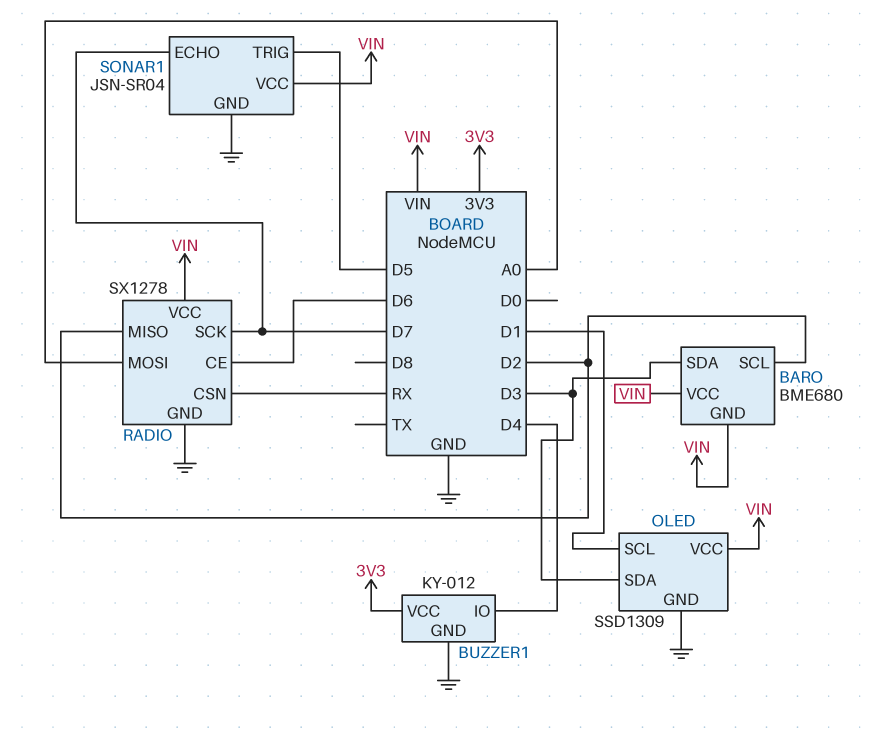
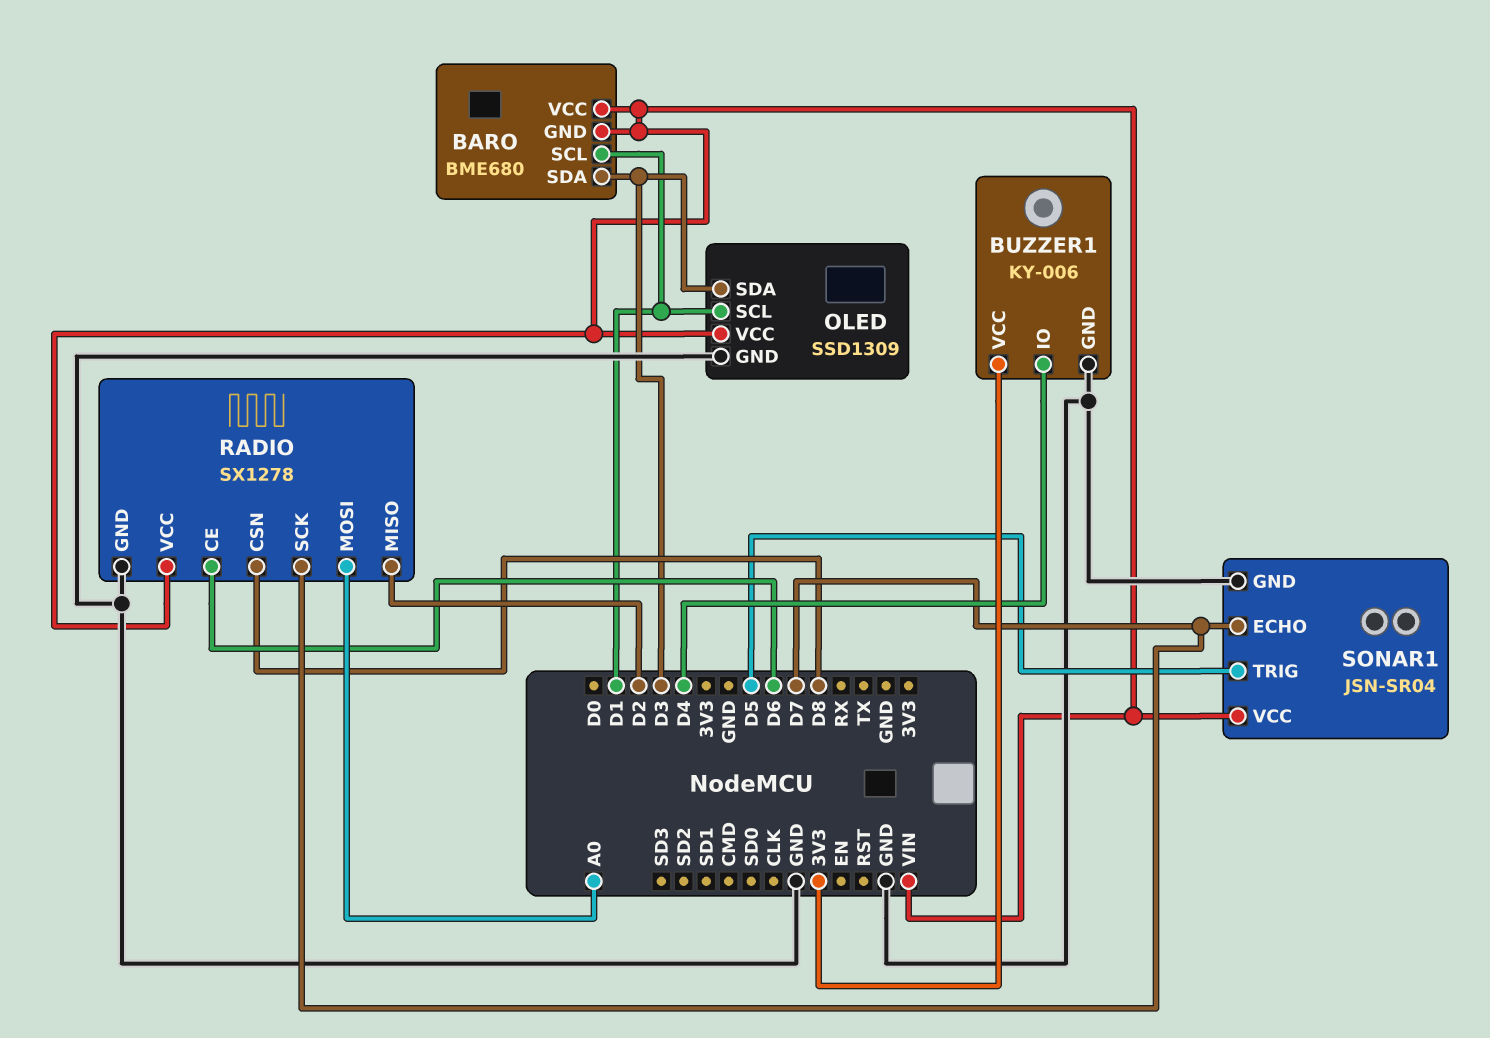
BARO pin SCL: D2 -> D1
BUZZER1: KY-012 -> KY-006
RADIO pin CSN: RX -> D8

